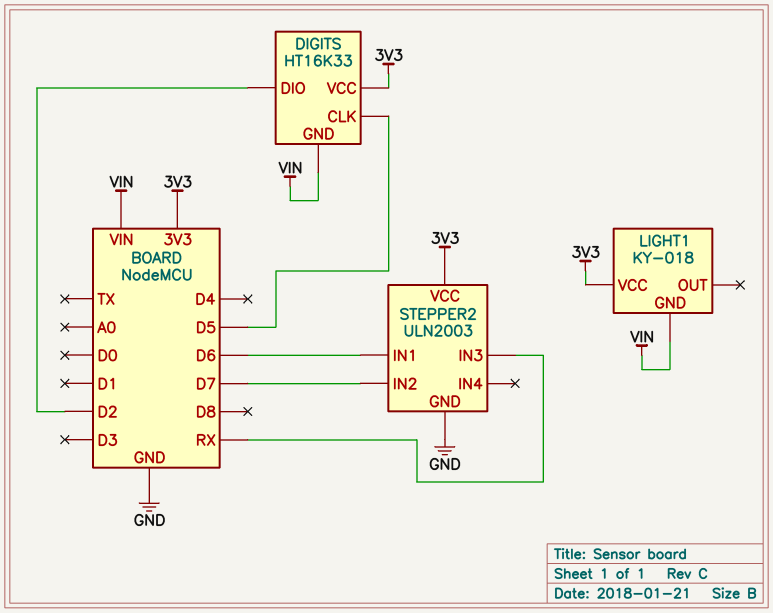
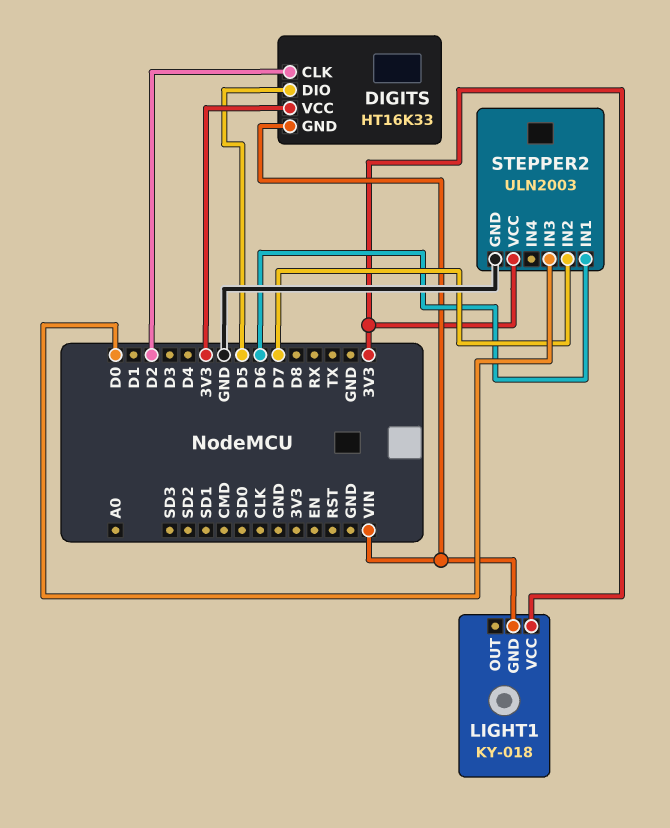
DIGITS pin CLK: D5 -> D2
DIGITS pin DIO: D2 -> D5
STEPPER2 pin IN3: RX -> D0

